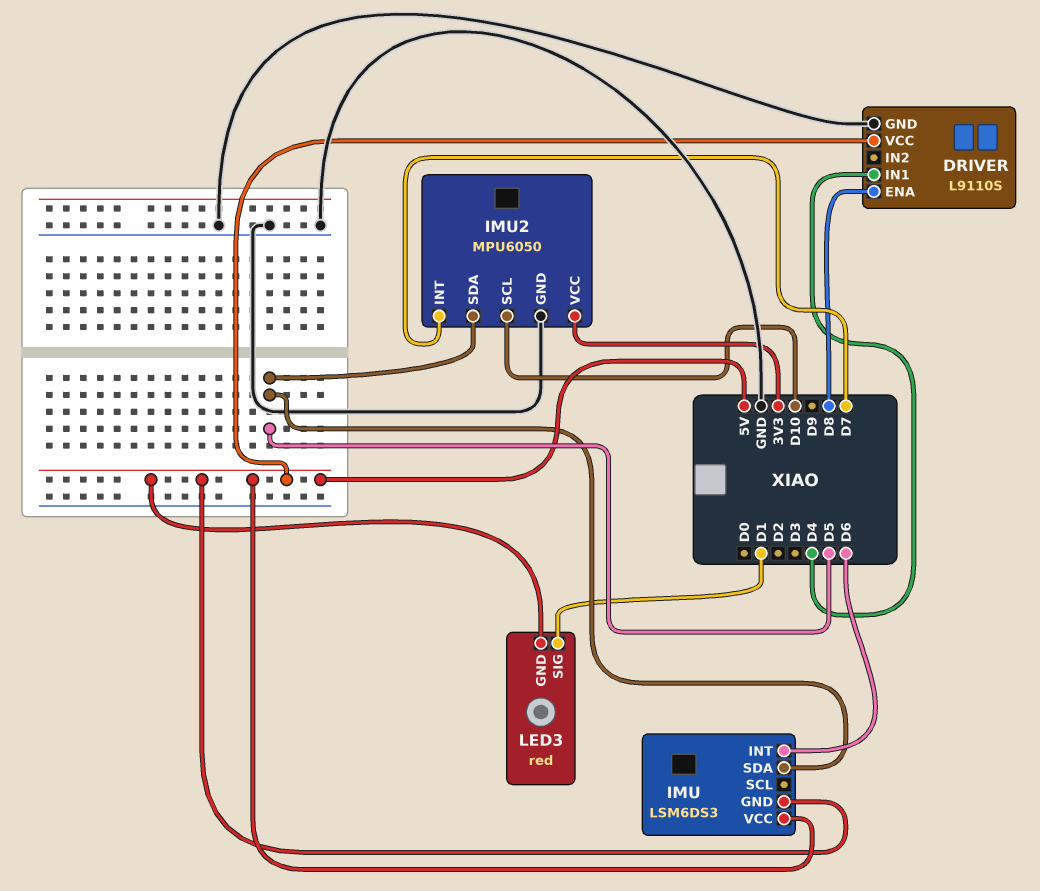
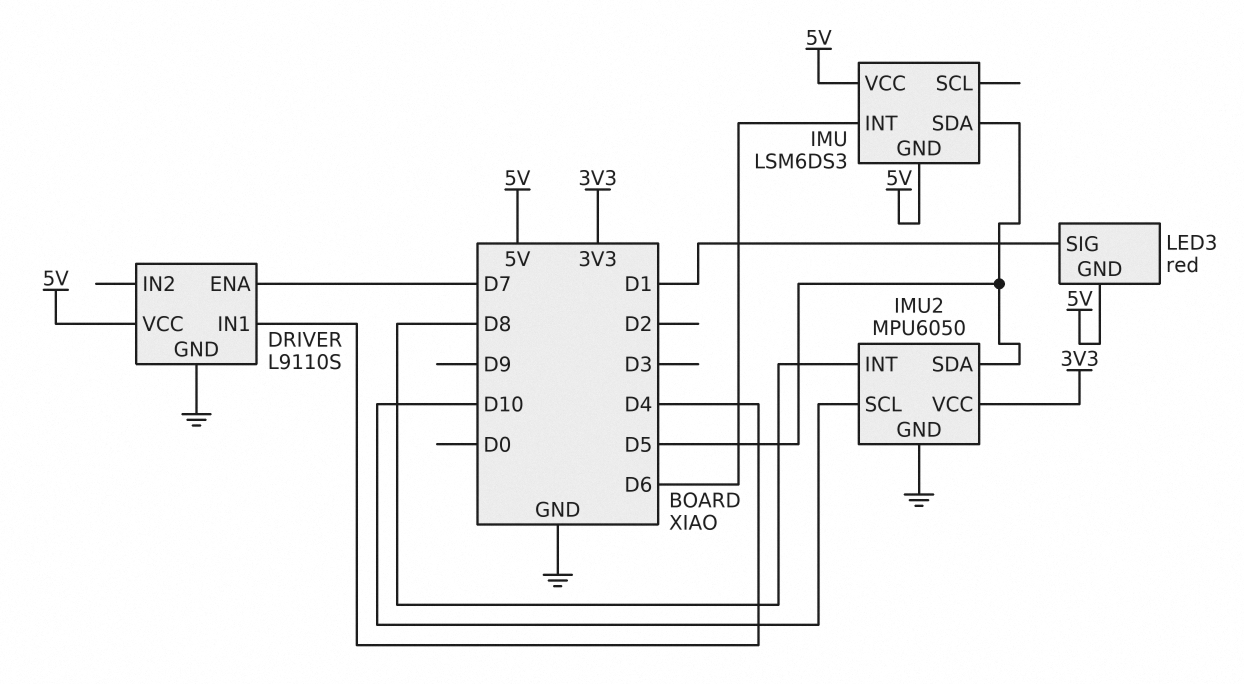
DRIVER pin ENA: D8 -> D7
IMU2 pin INT: D7 -> D8

